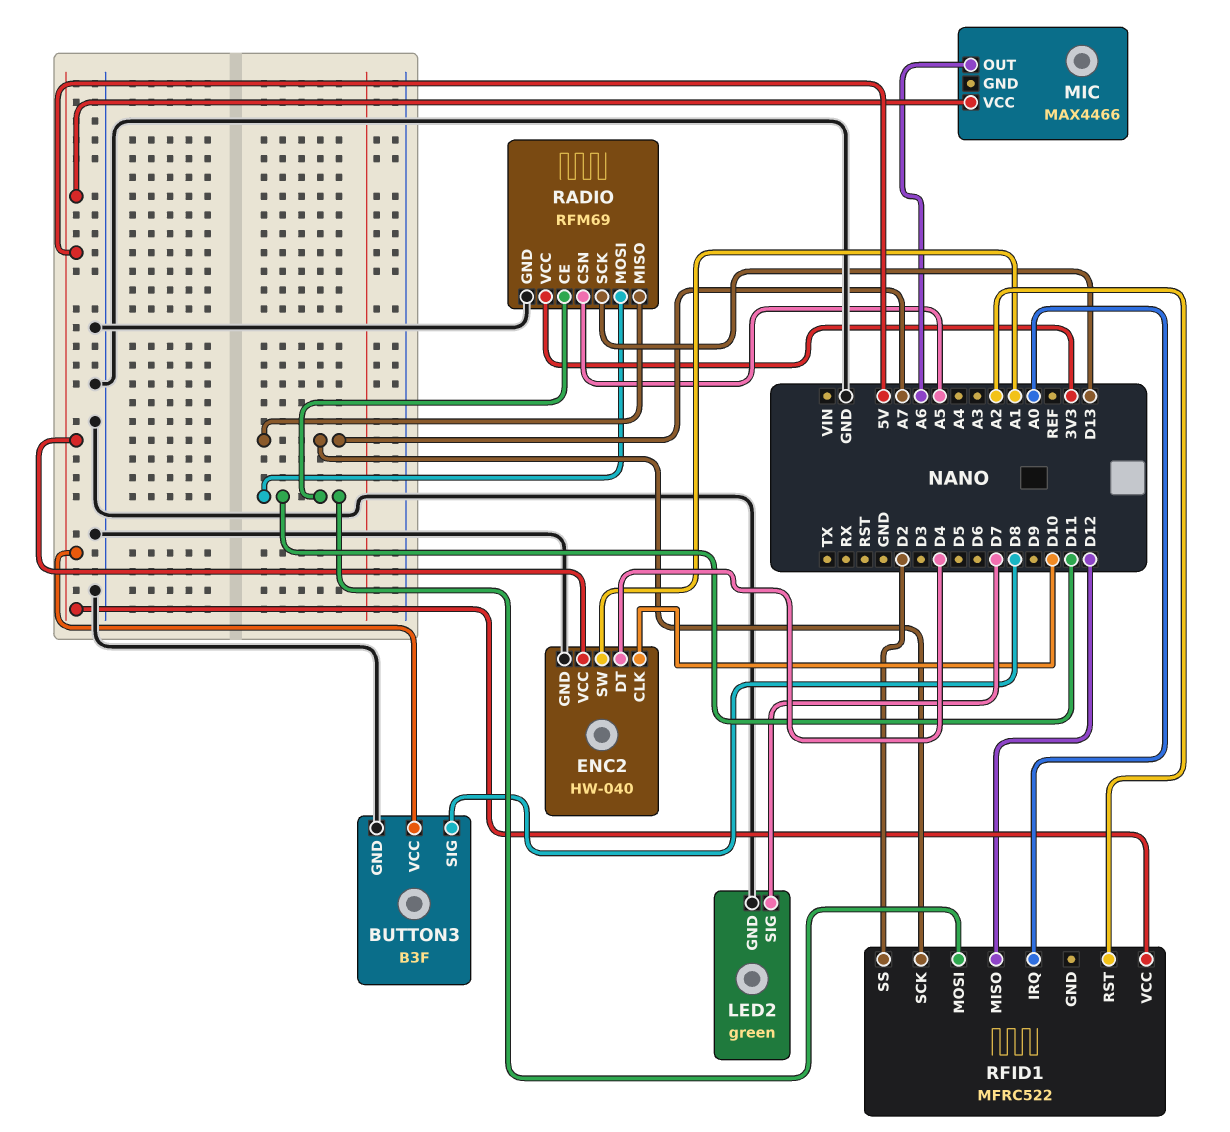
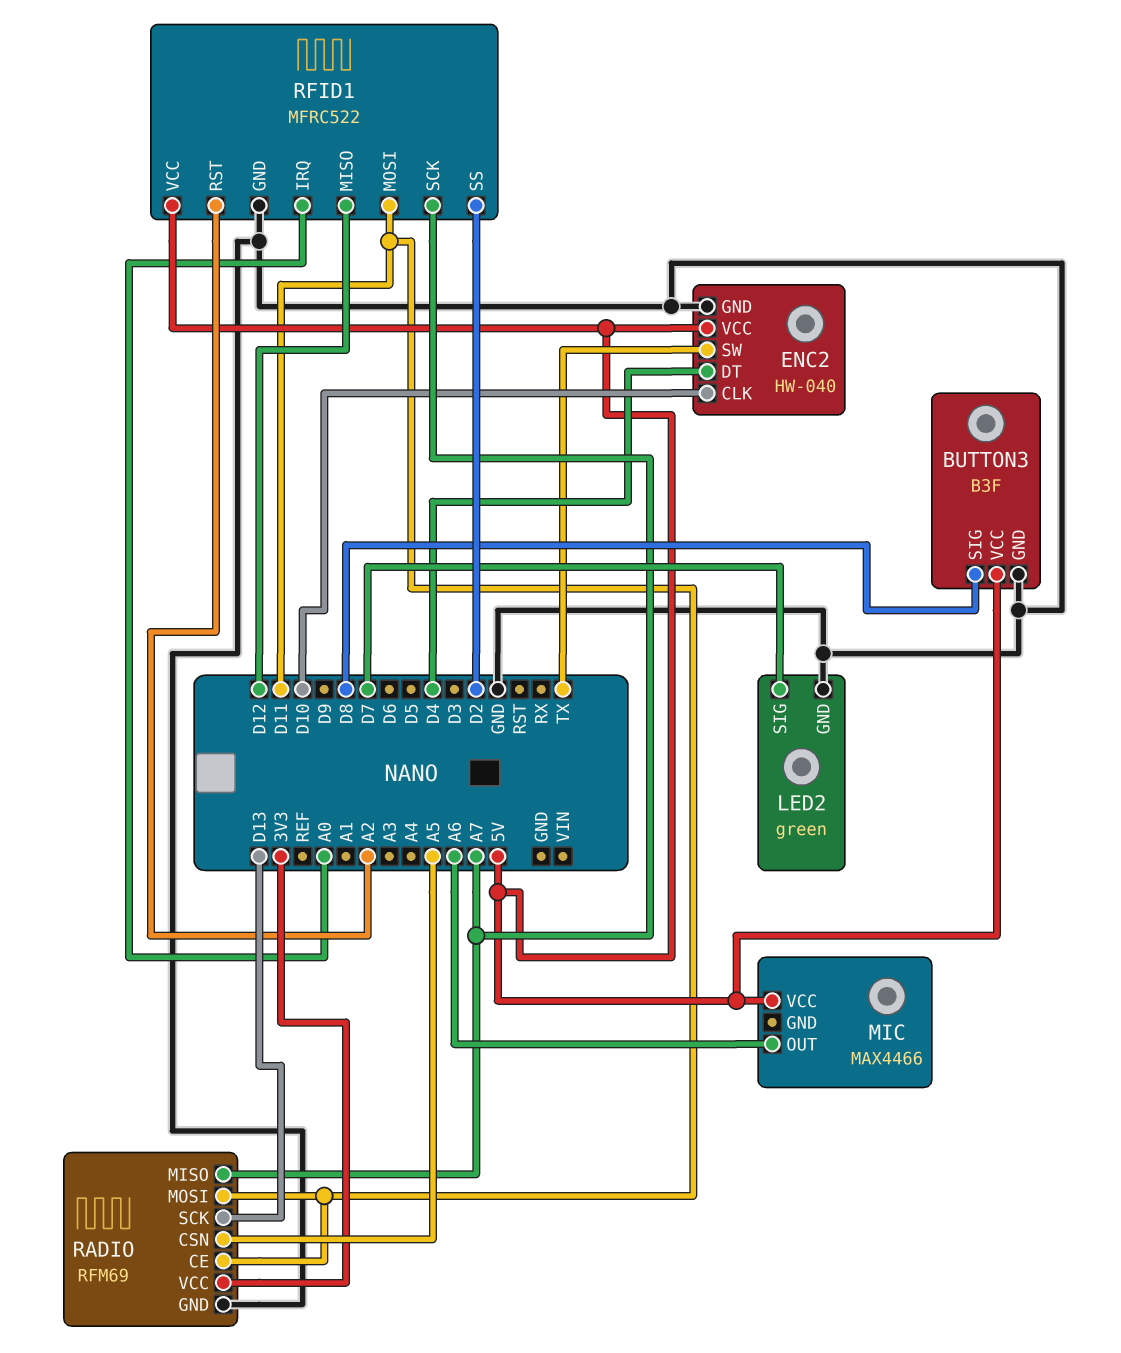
ENC2 pin SW: A1 -> TX
RFID1 pin GND: none -> GND

